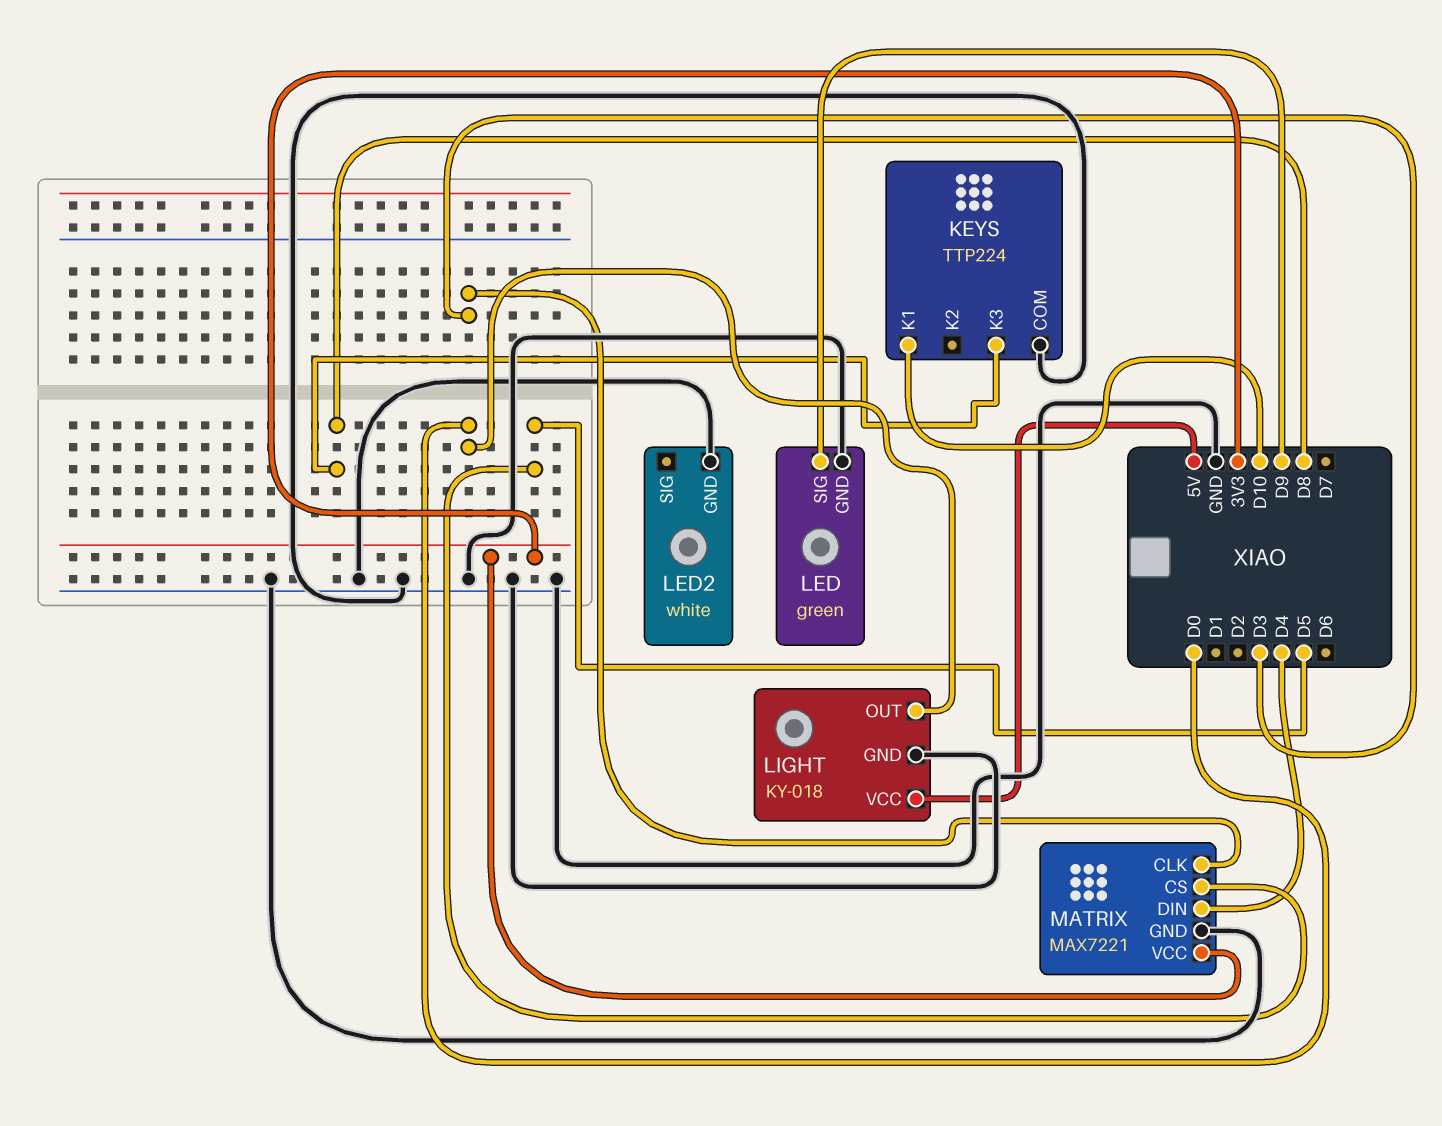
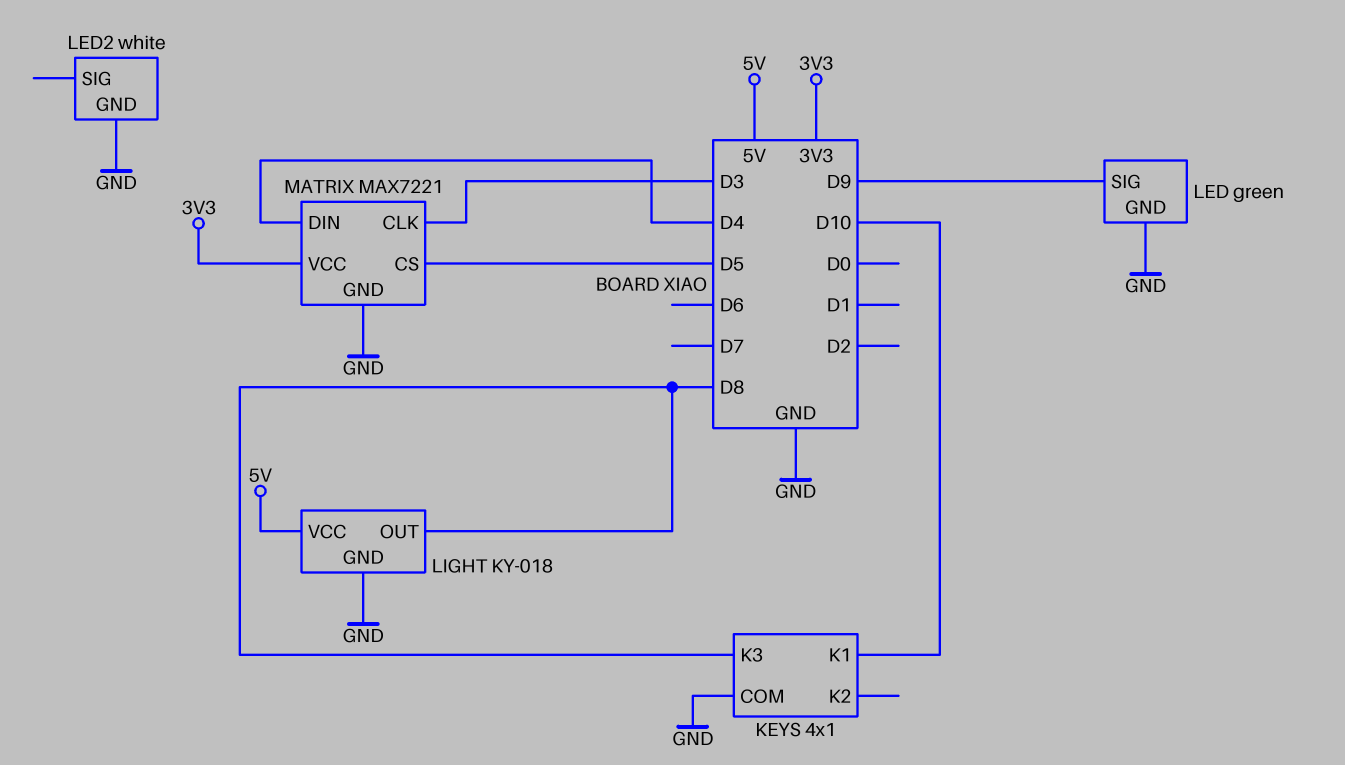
KEYS: TTP224 -> 4x1
LIGHT pin OUT: D0 -> D8

